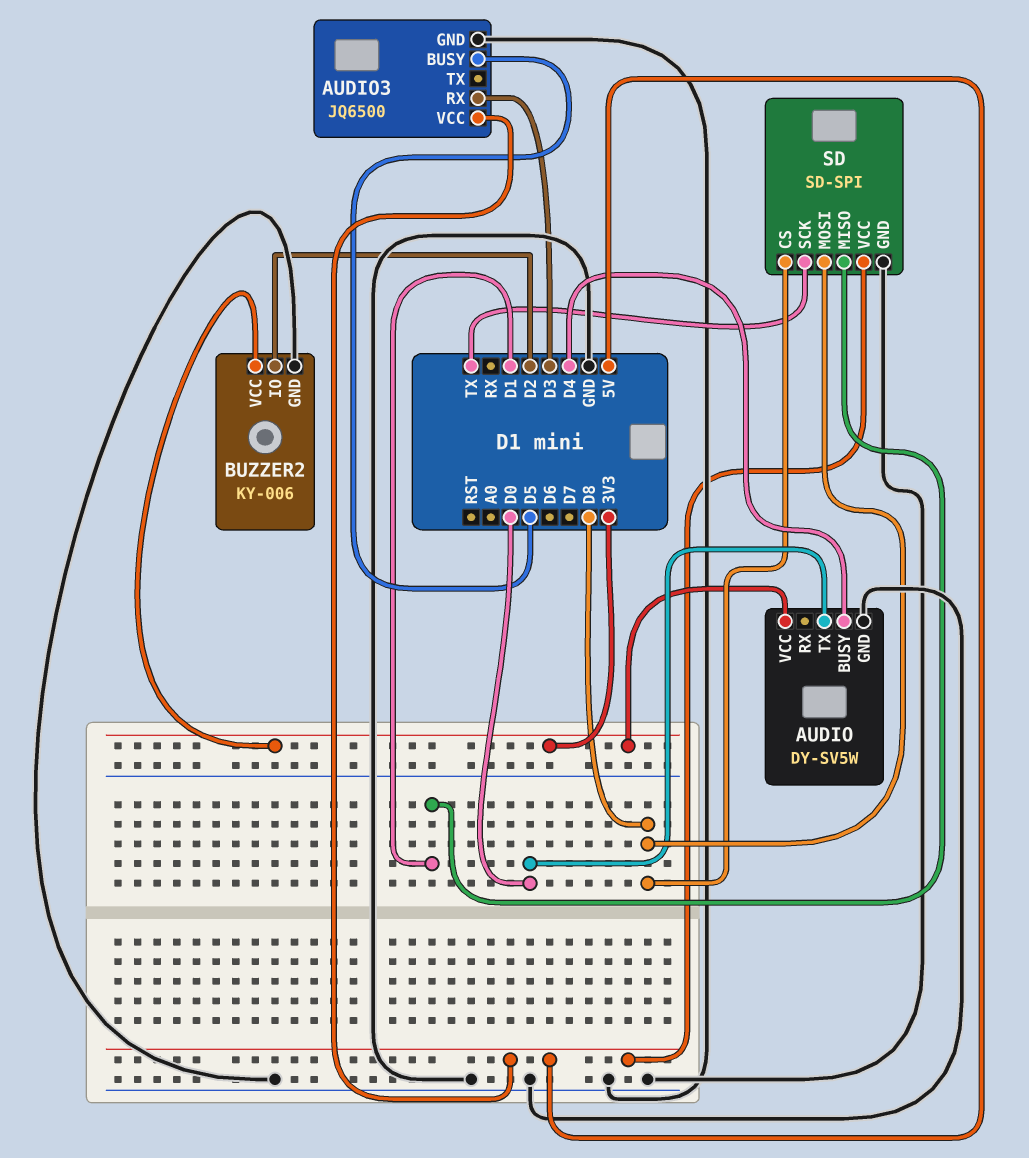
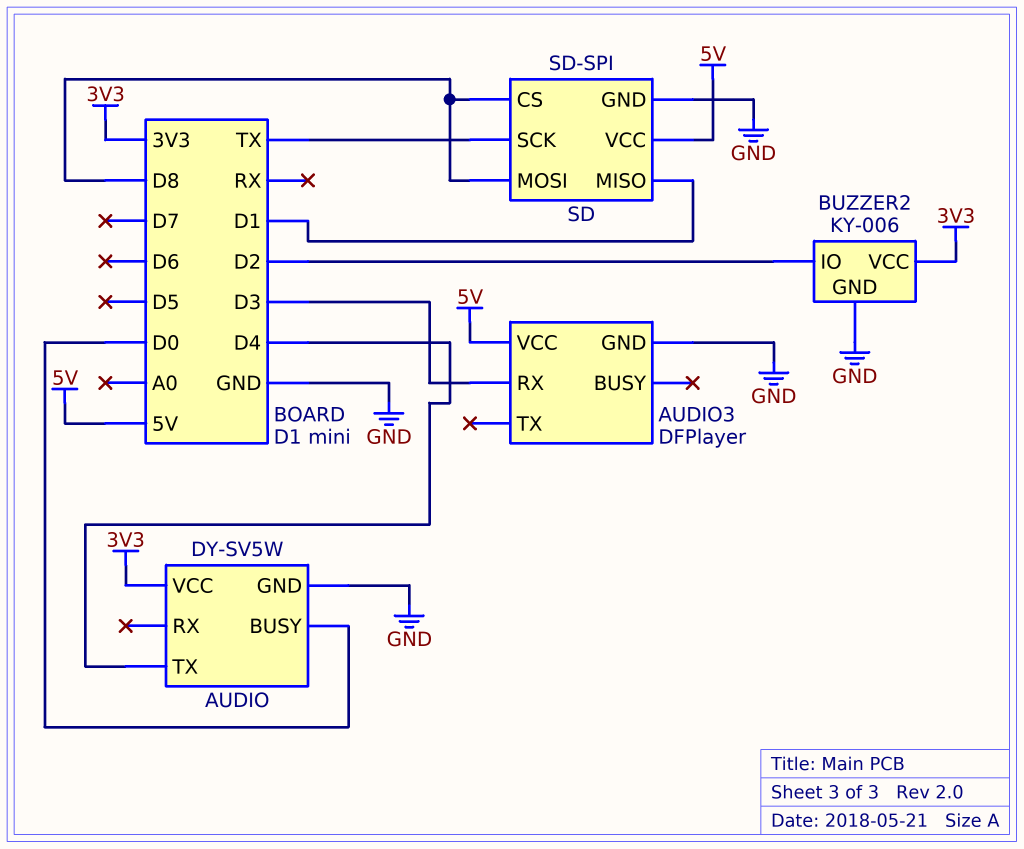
AUDIO pin BUSY: D4 -> D0
AUDIO pin TX: D0 -> D4
AUDIO3: JQ6500 -> DFPlayer
AUDIO3 pin BUSY: D5 -> none

